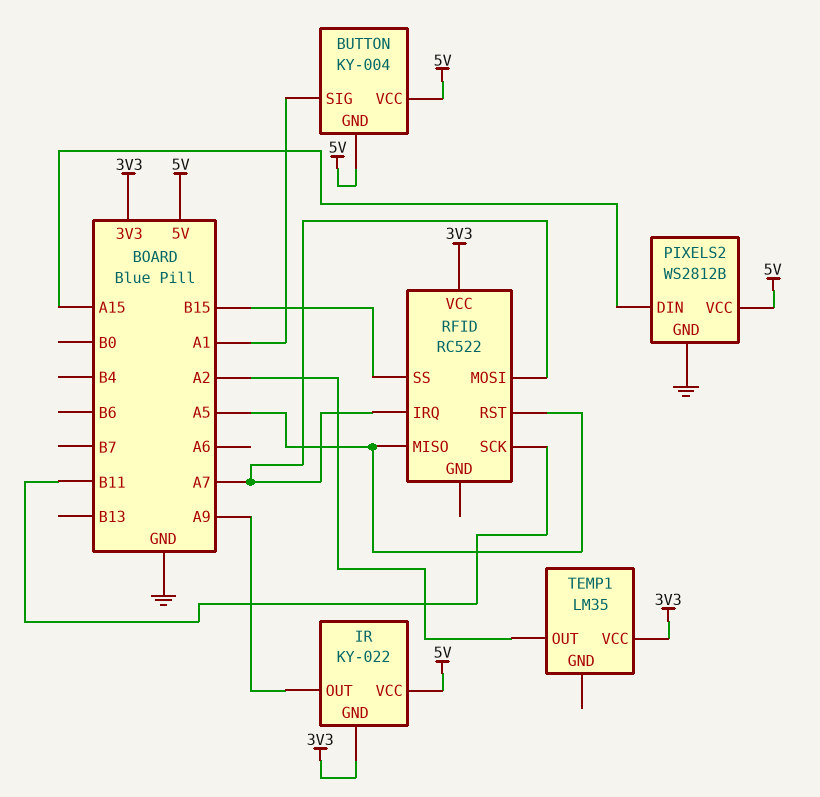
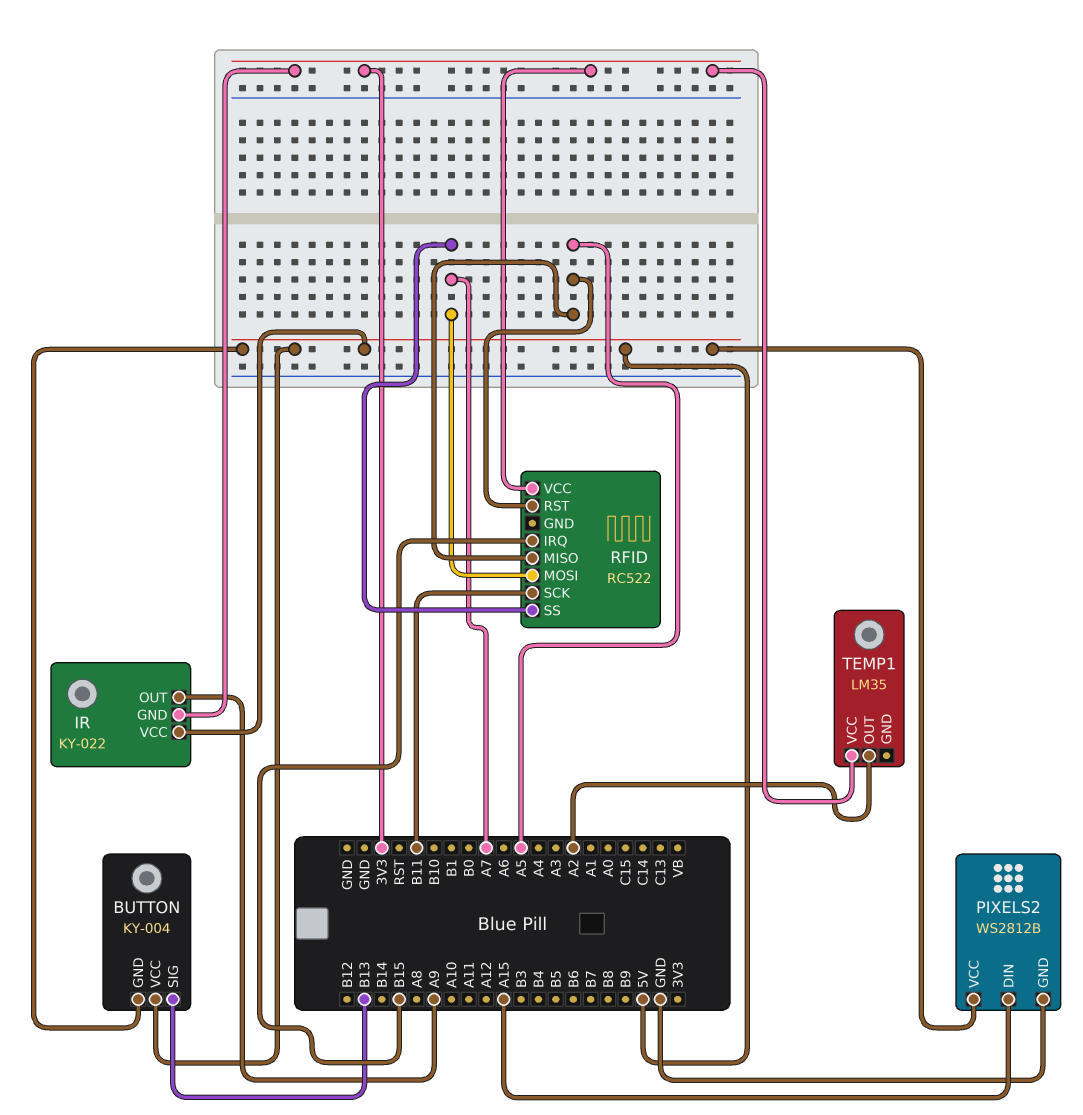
BUTTON pin SIG: A1 -> B13
RFID pin IRQ: A7 -> B15
RFID pin SS: B15 -> A7

